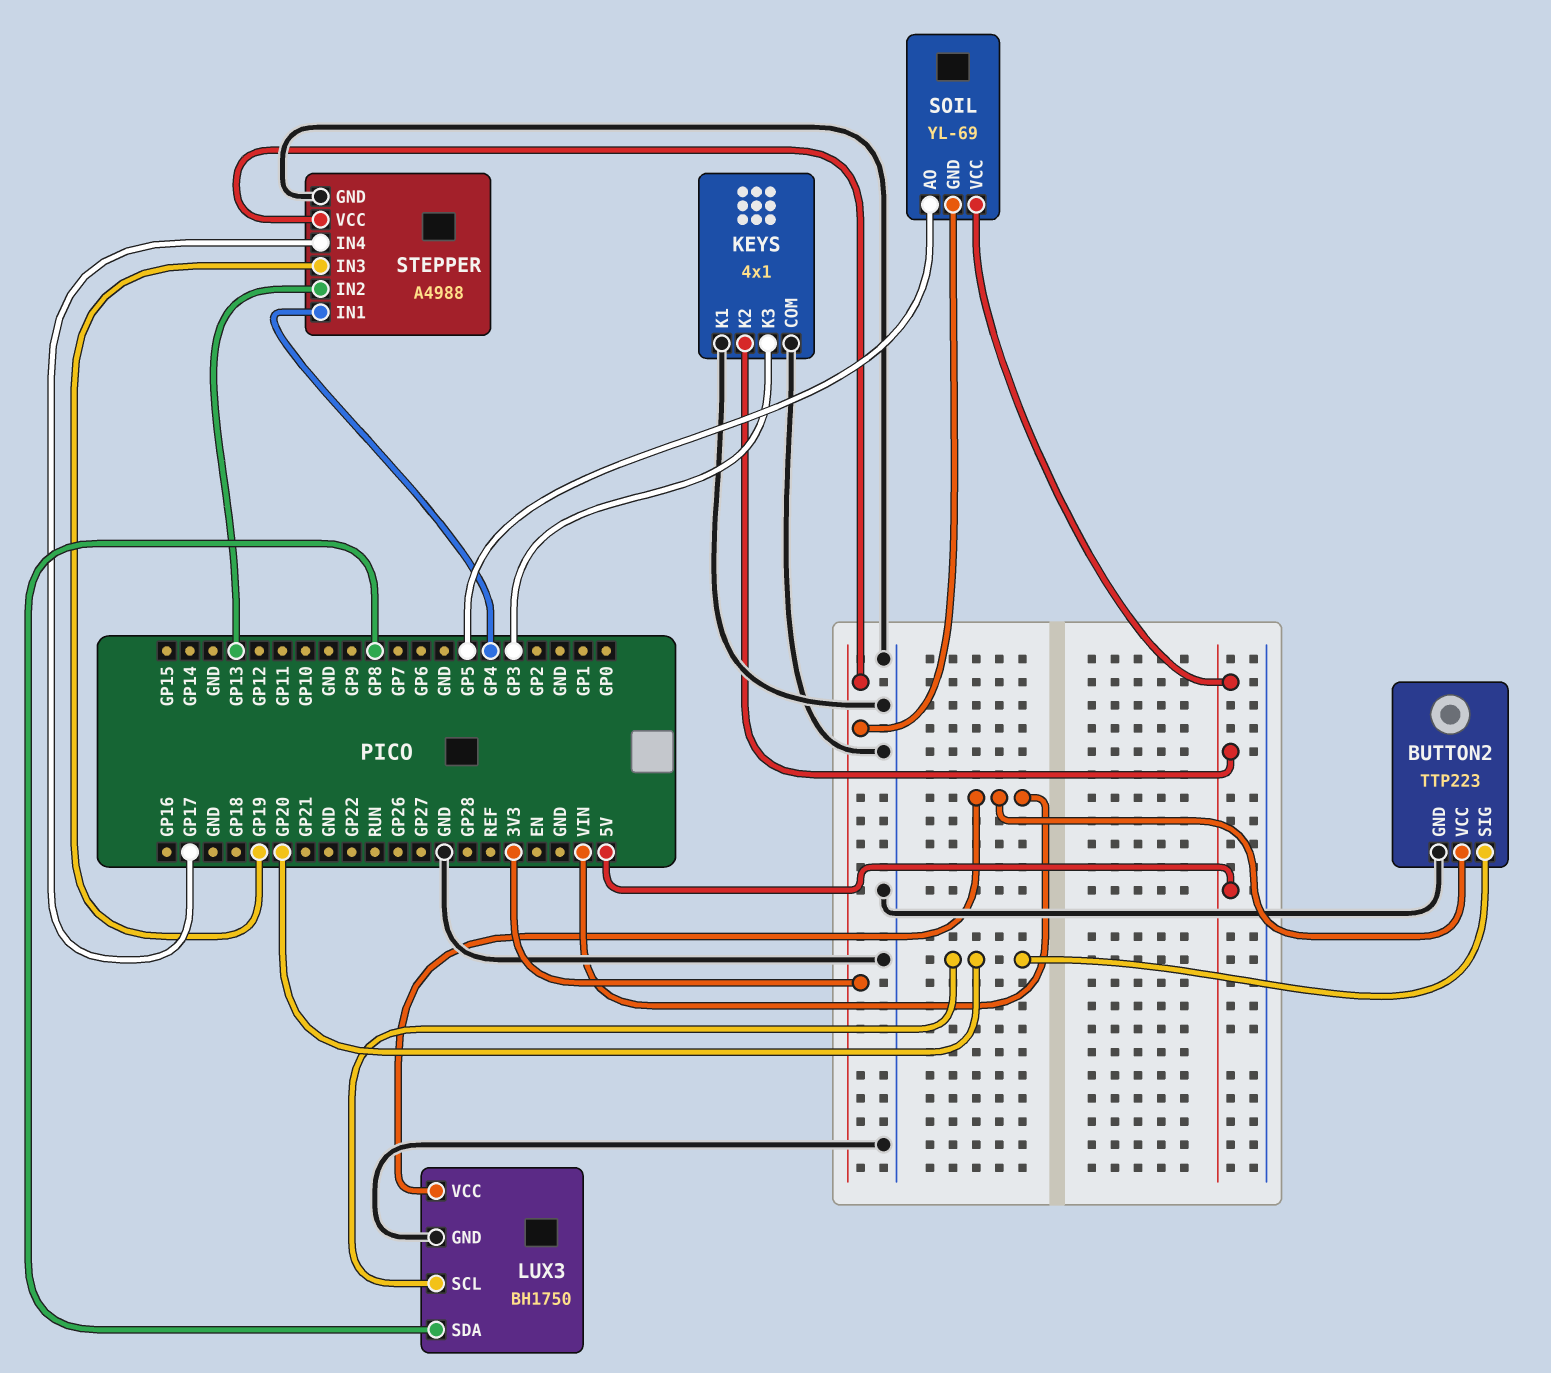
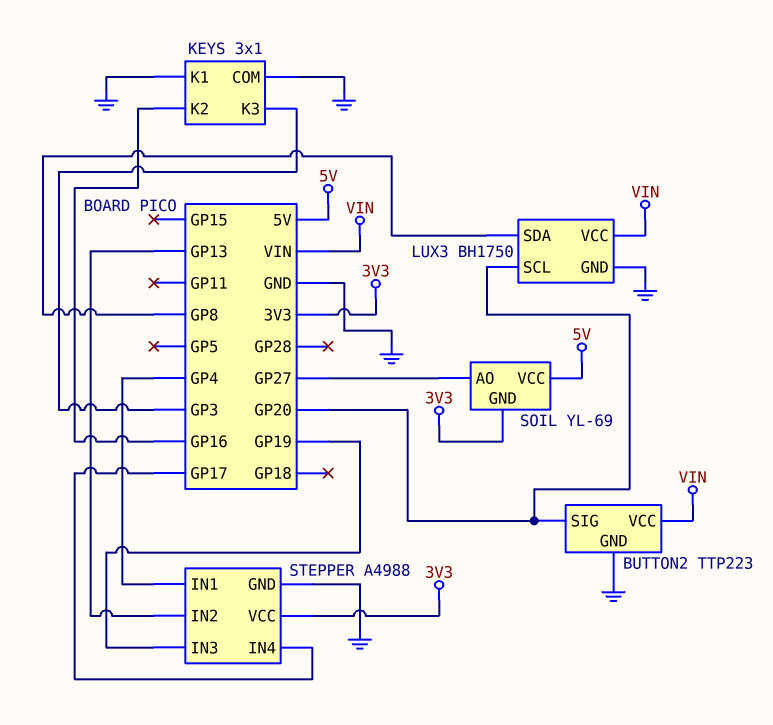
KEYS: 4x1 -> 3x1
KEYS pin K2: 5V -> GP16
SOIL pin AO: GP5 -> GP27

